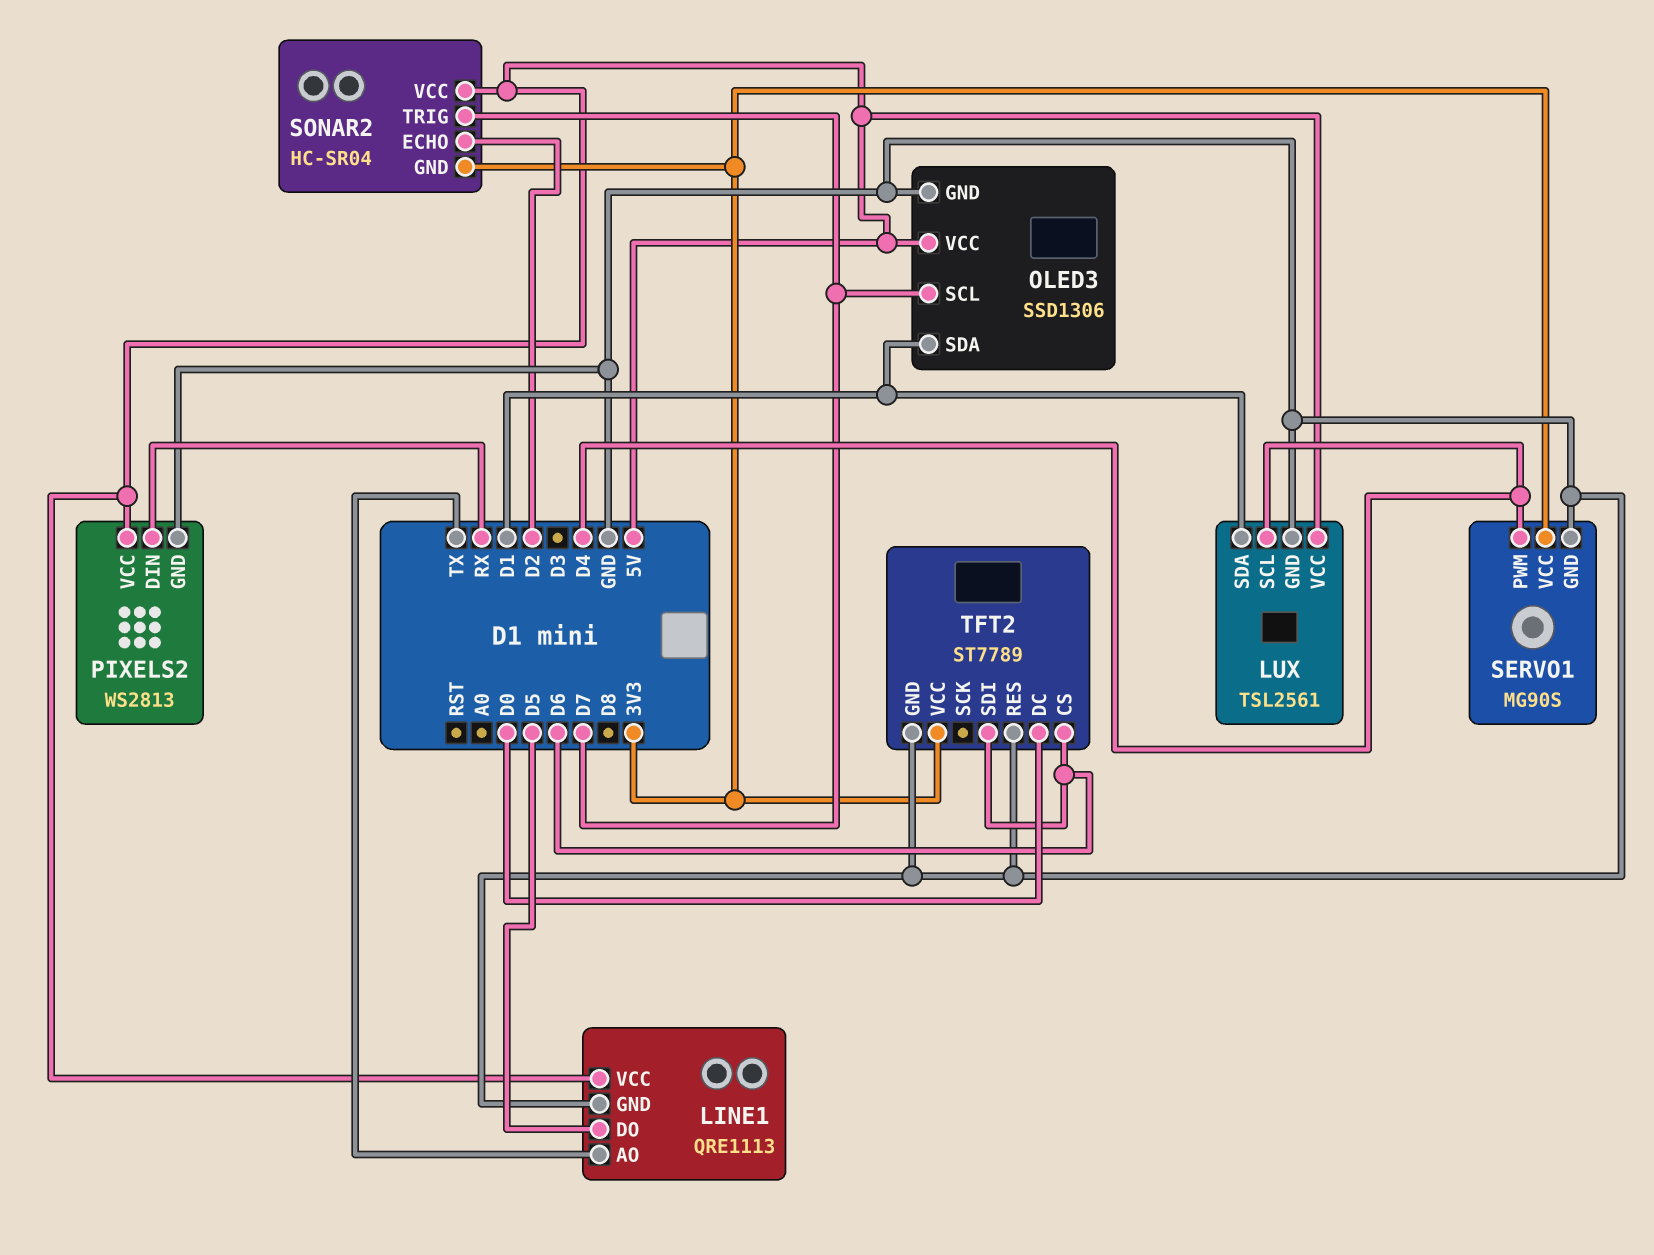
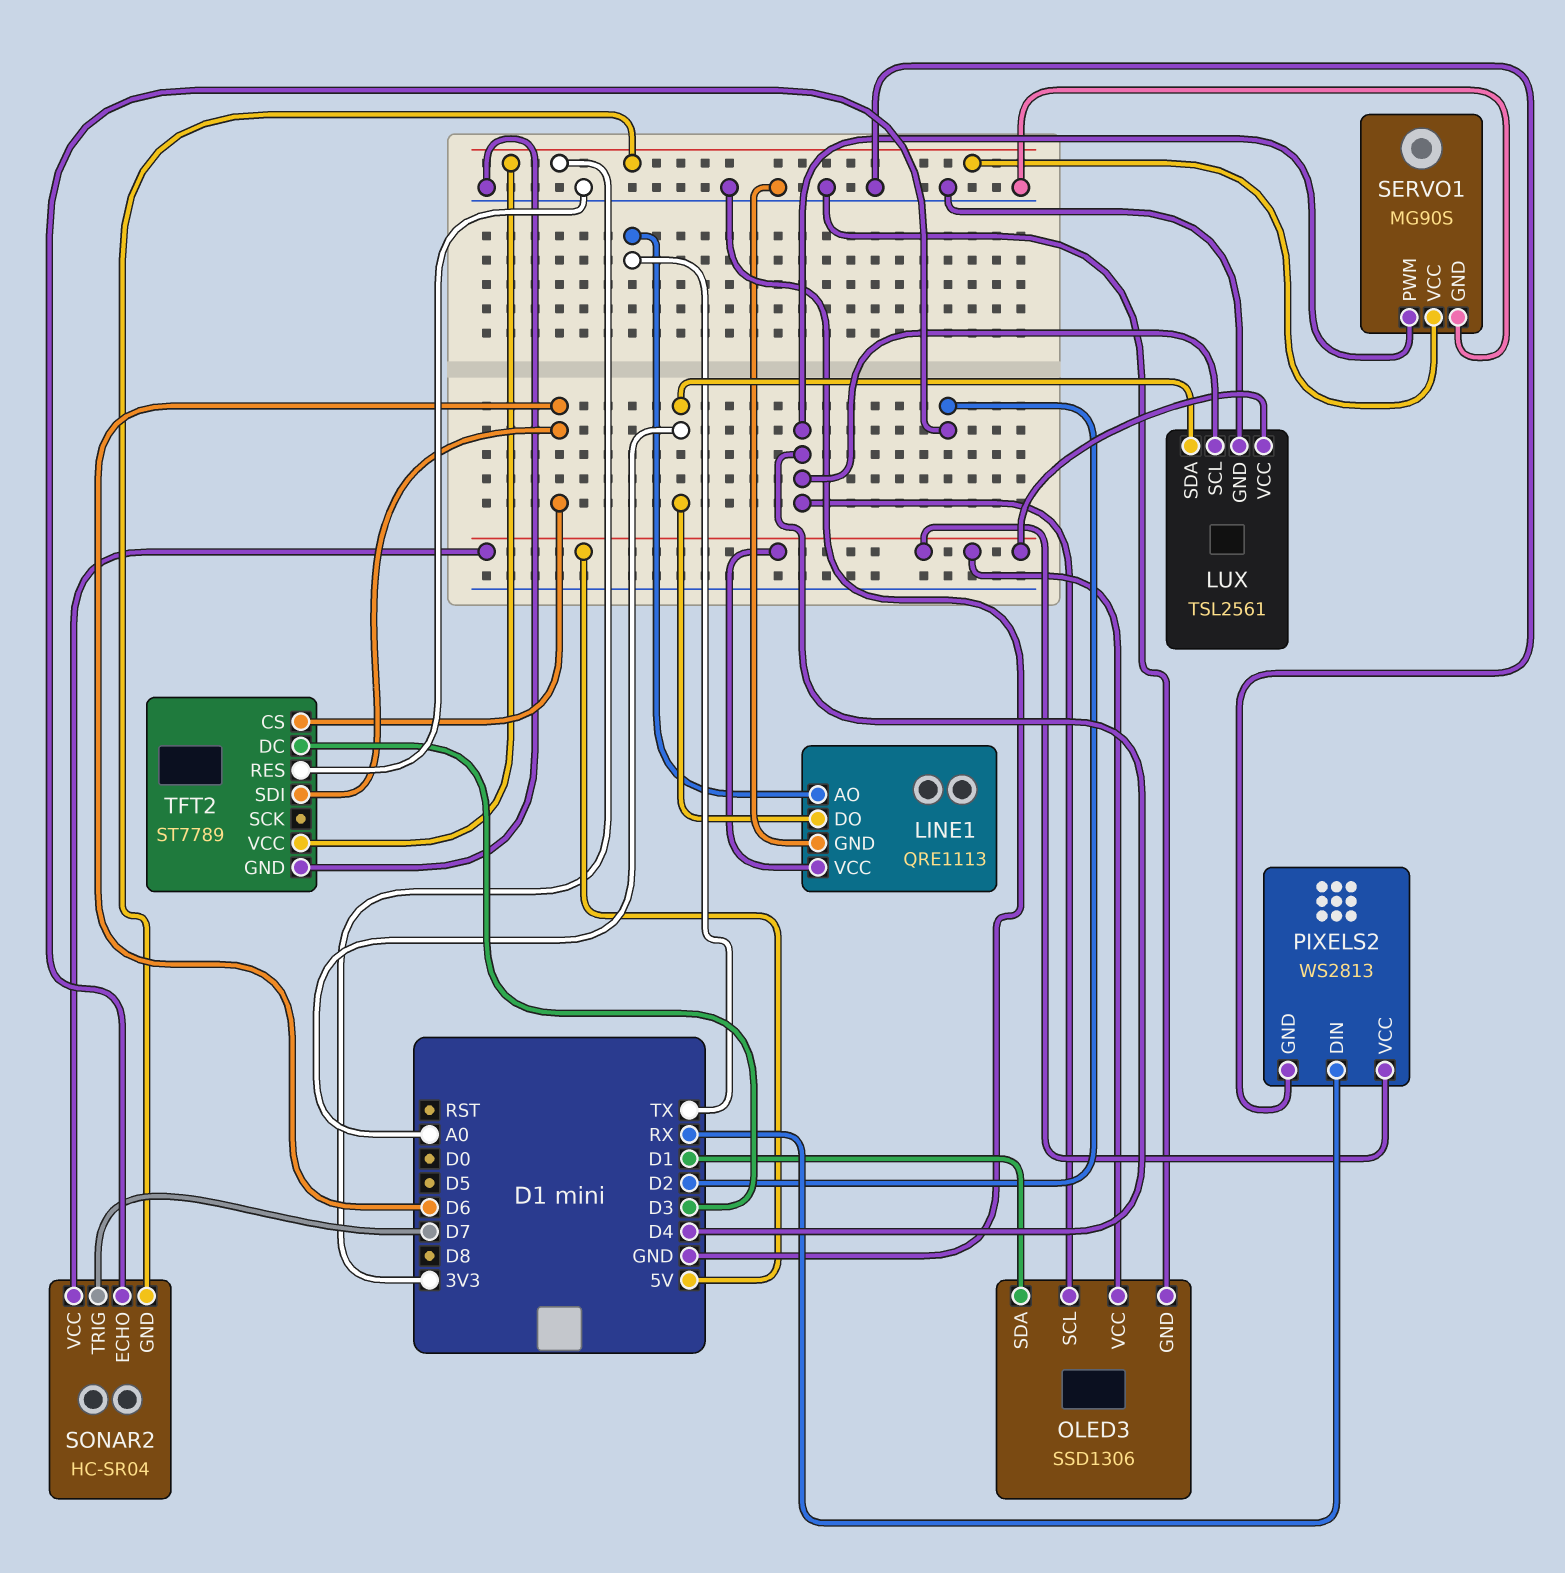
LINE1 pin DO: D5 -> A0
LUX pin SDA: D1 -> A0
OLED3 pin SCL: D7 -> D4
TFT2 pin DC: D0 -> D3

